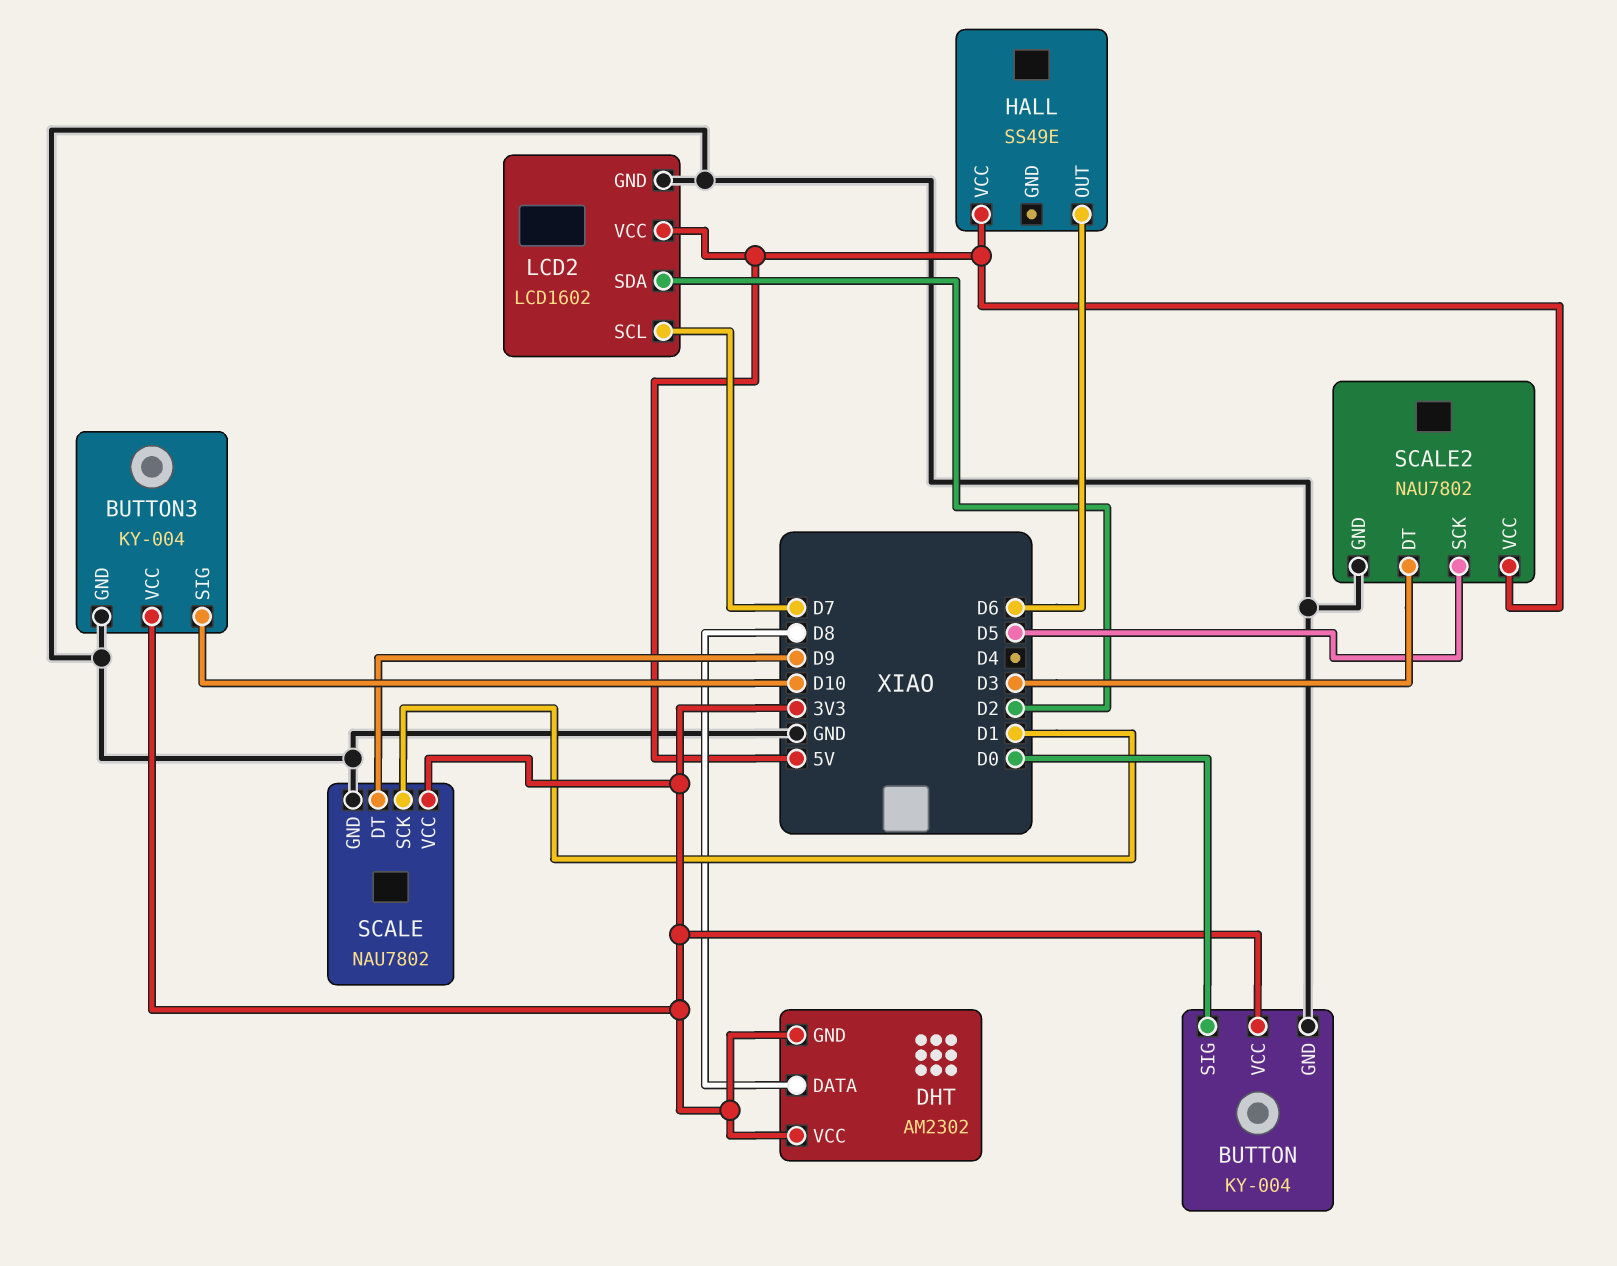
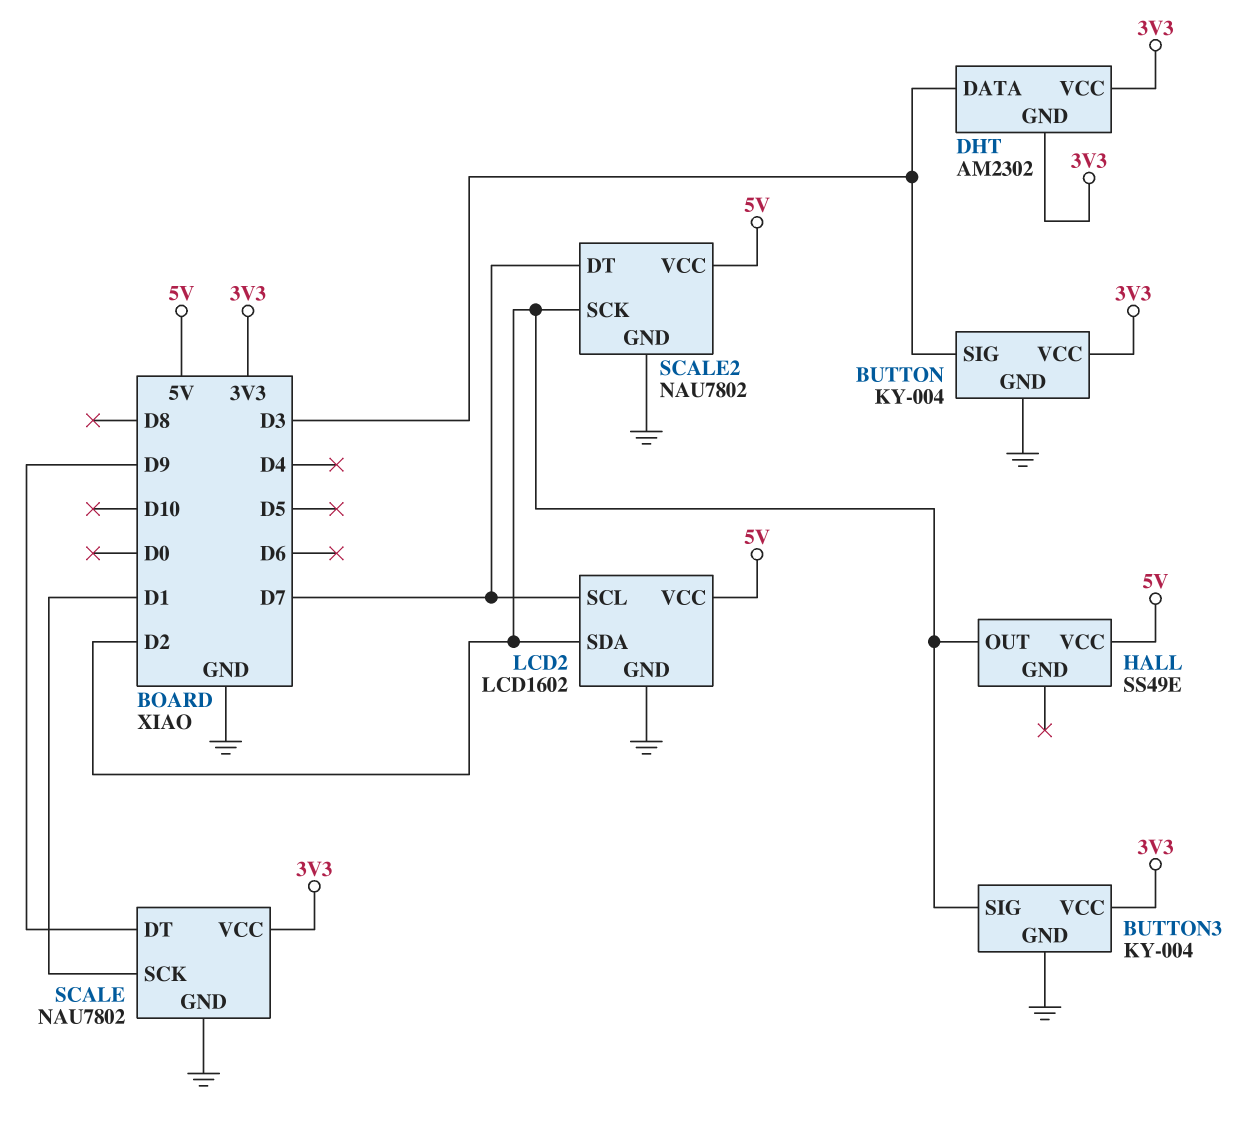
BUTTON pin SIG: D0 -> D3
BUTTON3 pin SIG: D10 -> D2
DHT pin DATA: D8 -> D3
HALL pin OUT: D6 -> D2
SCALE2 pin DT: D3 -> D7
SCALE2 pin SCK: D5 -> D2

